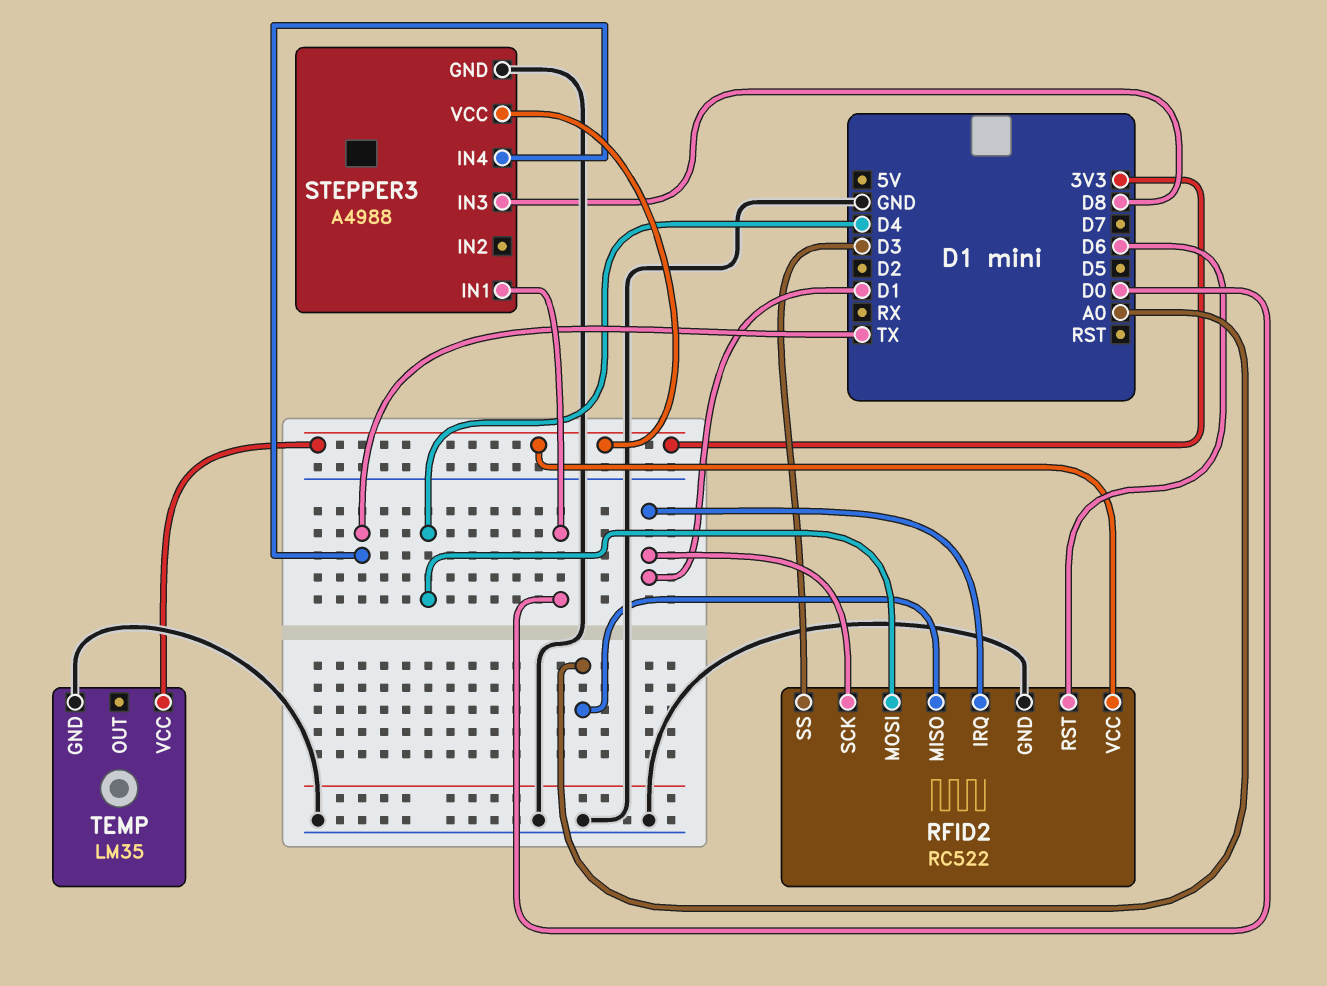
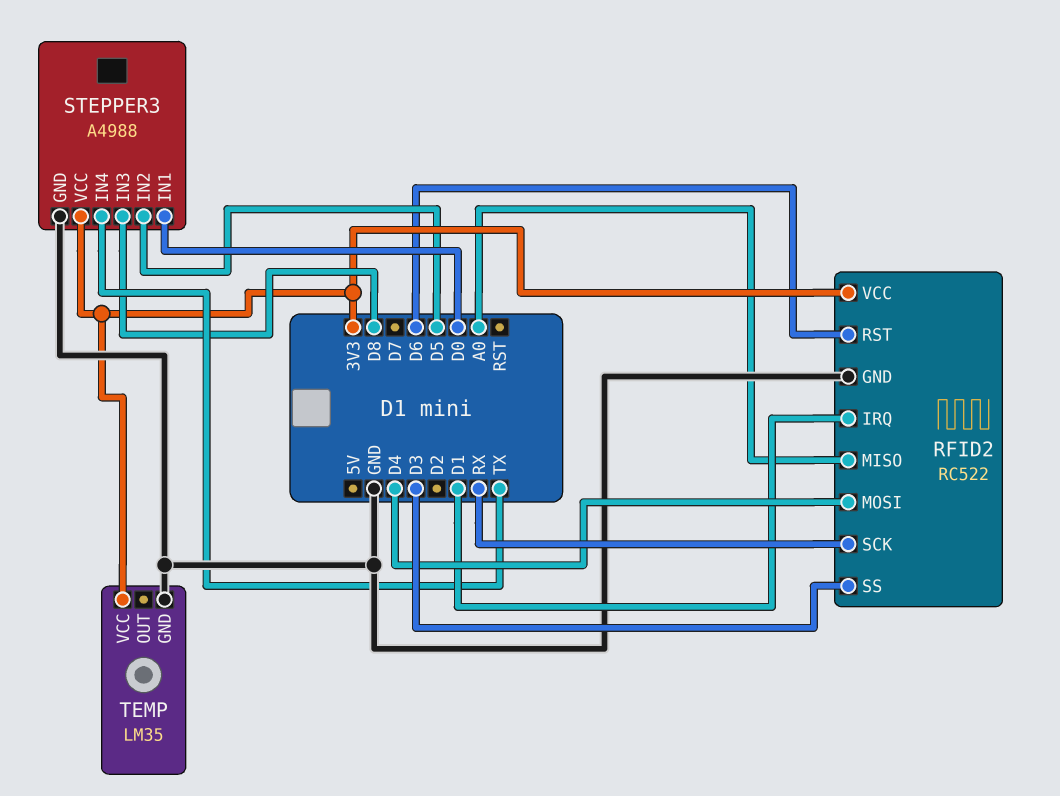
RFID2 pin SCK: D1 -> RX
STEPPER3 pin IN2: none -> D5

